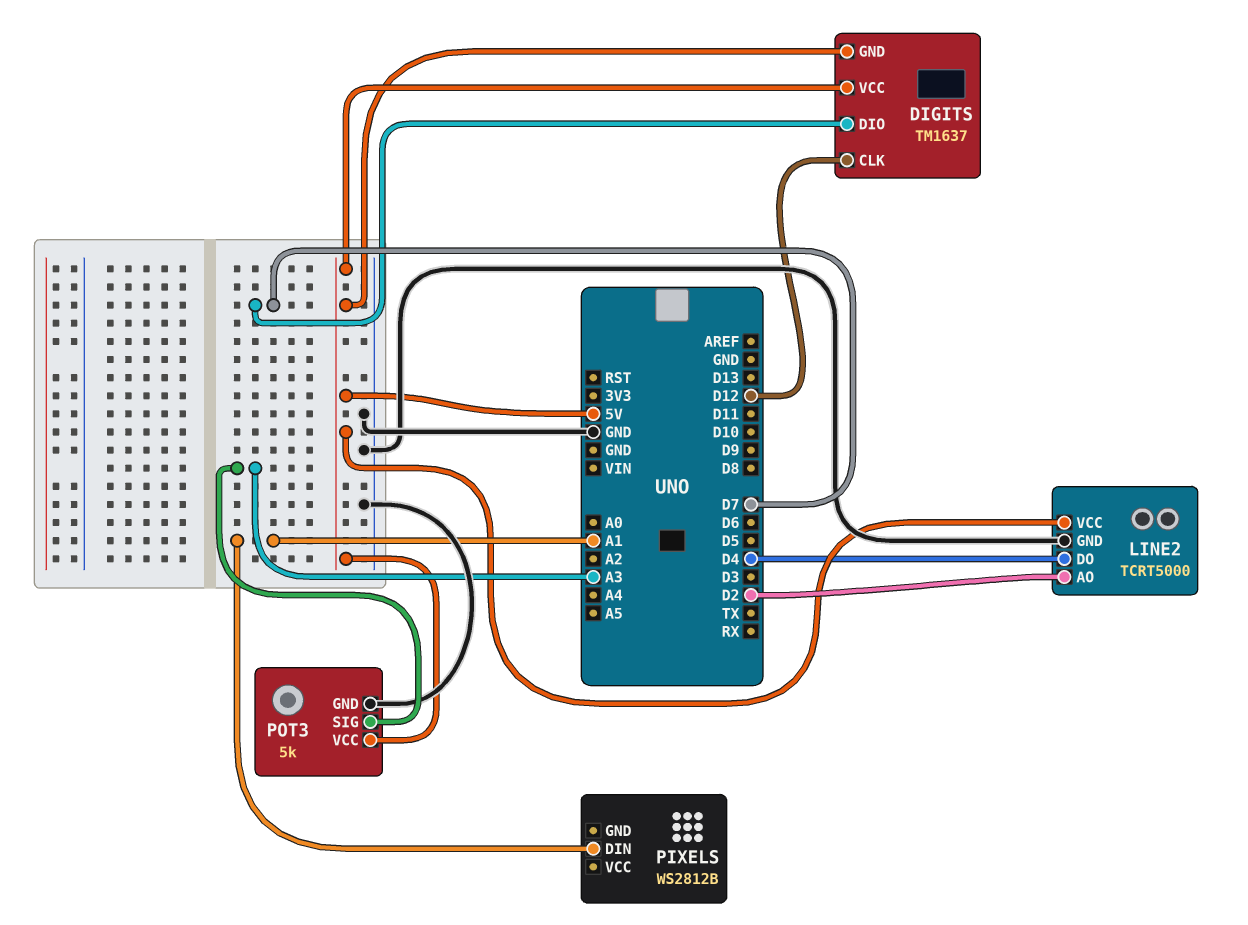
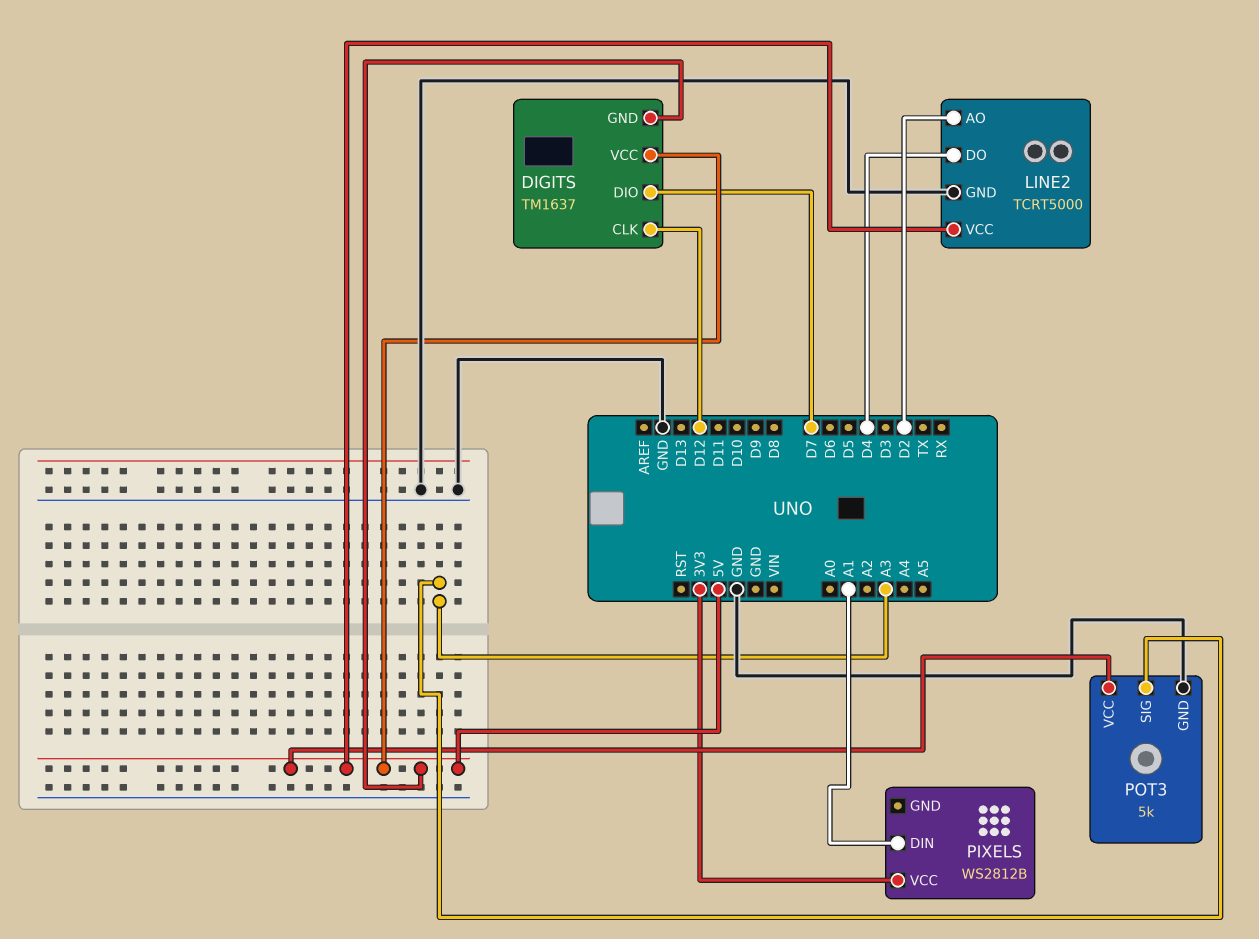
PIXELS pin VCC: none -> 3V3

